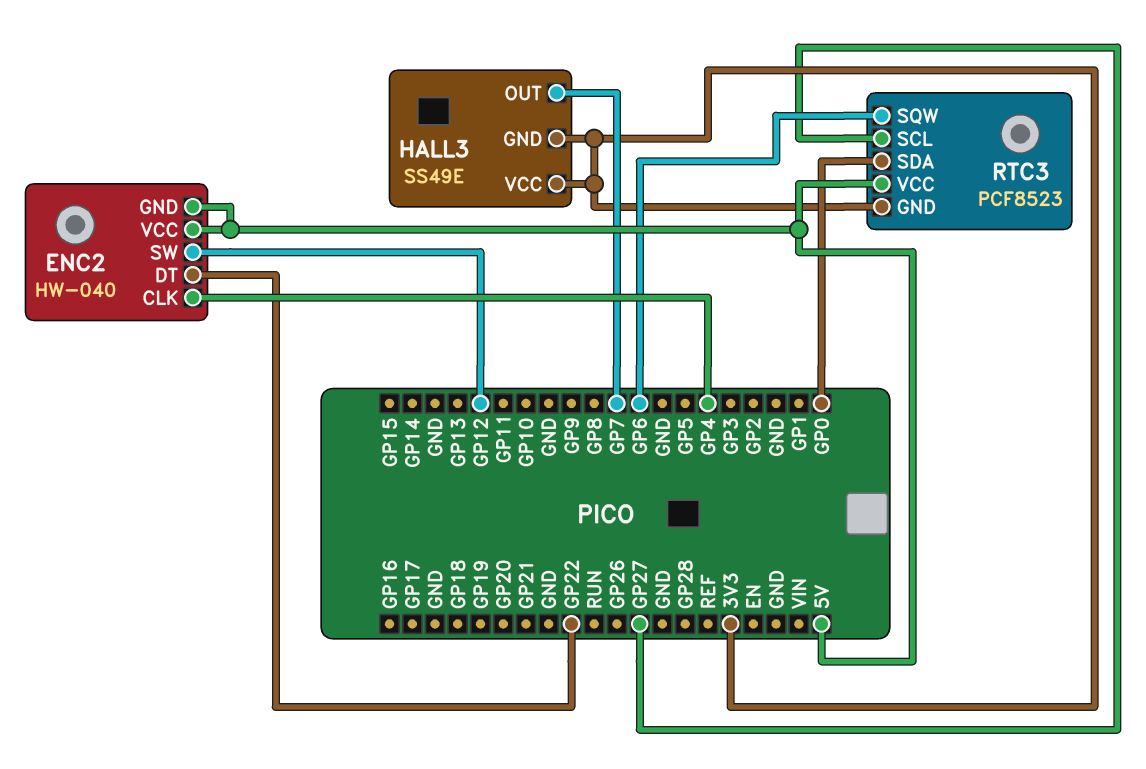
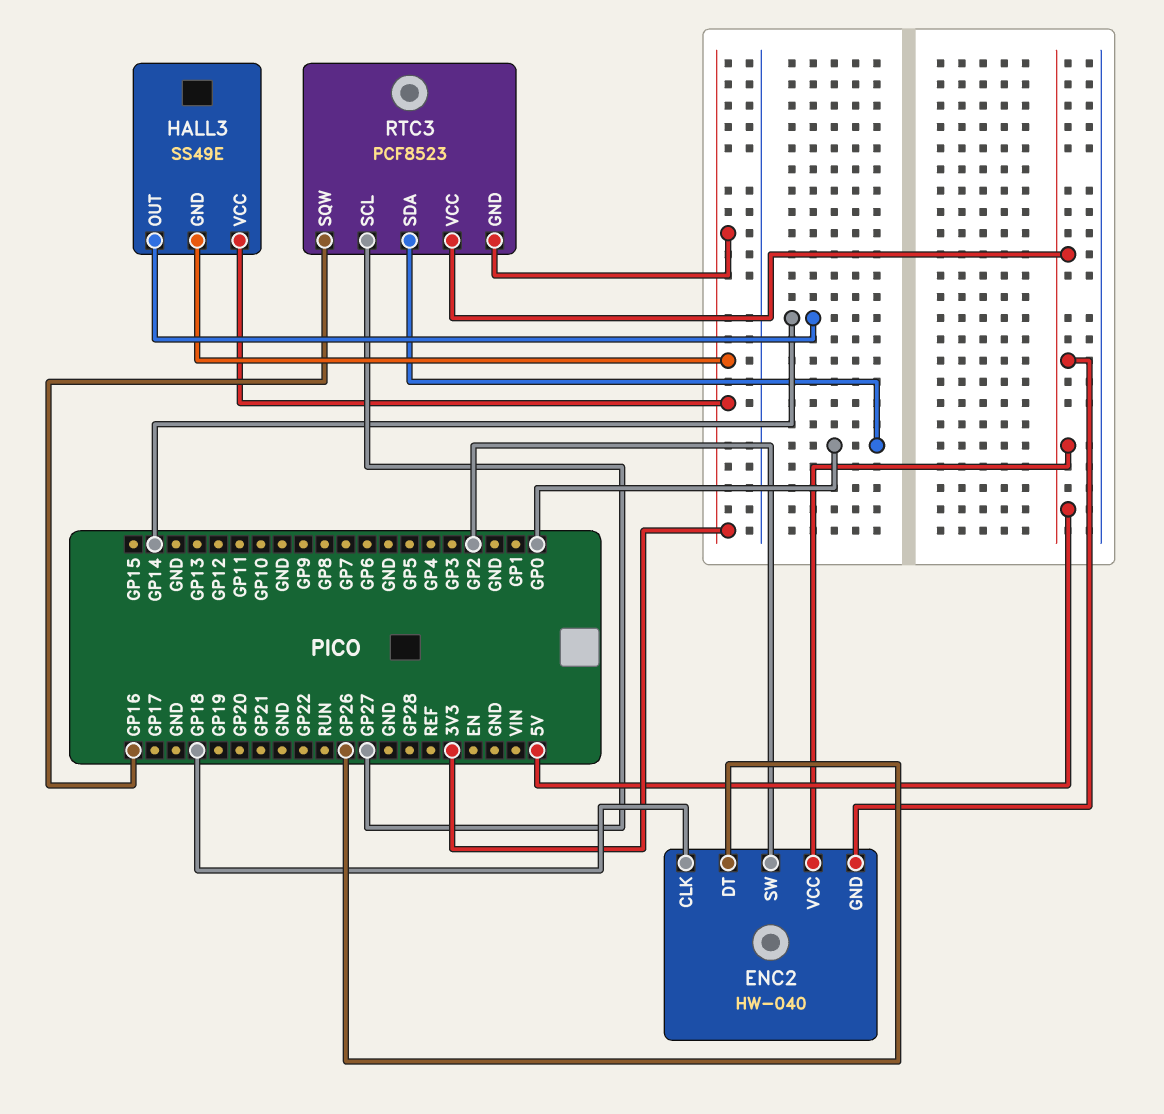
ENC2 pin CLK: GP4 -> GP18
ENC2 pin DT: GP22 -> GP26
ENC2 pin SW: GP12 -> GP2
HALL3 pin OUT: GP7 -> GP14
RTC3 pin SQW: GP6 -> GP16

